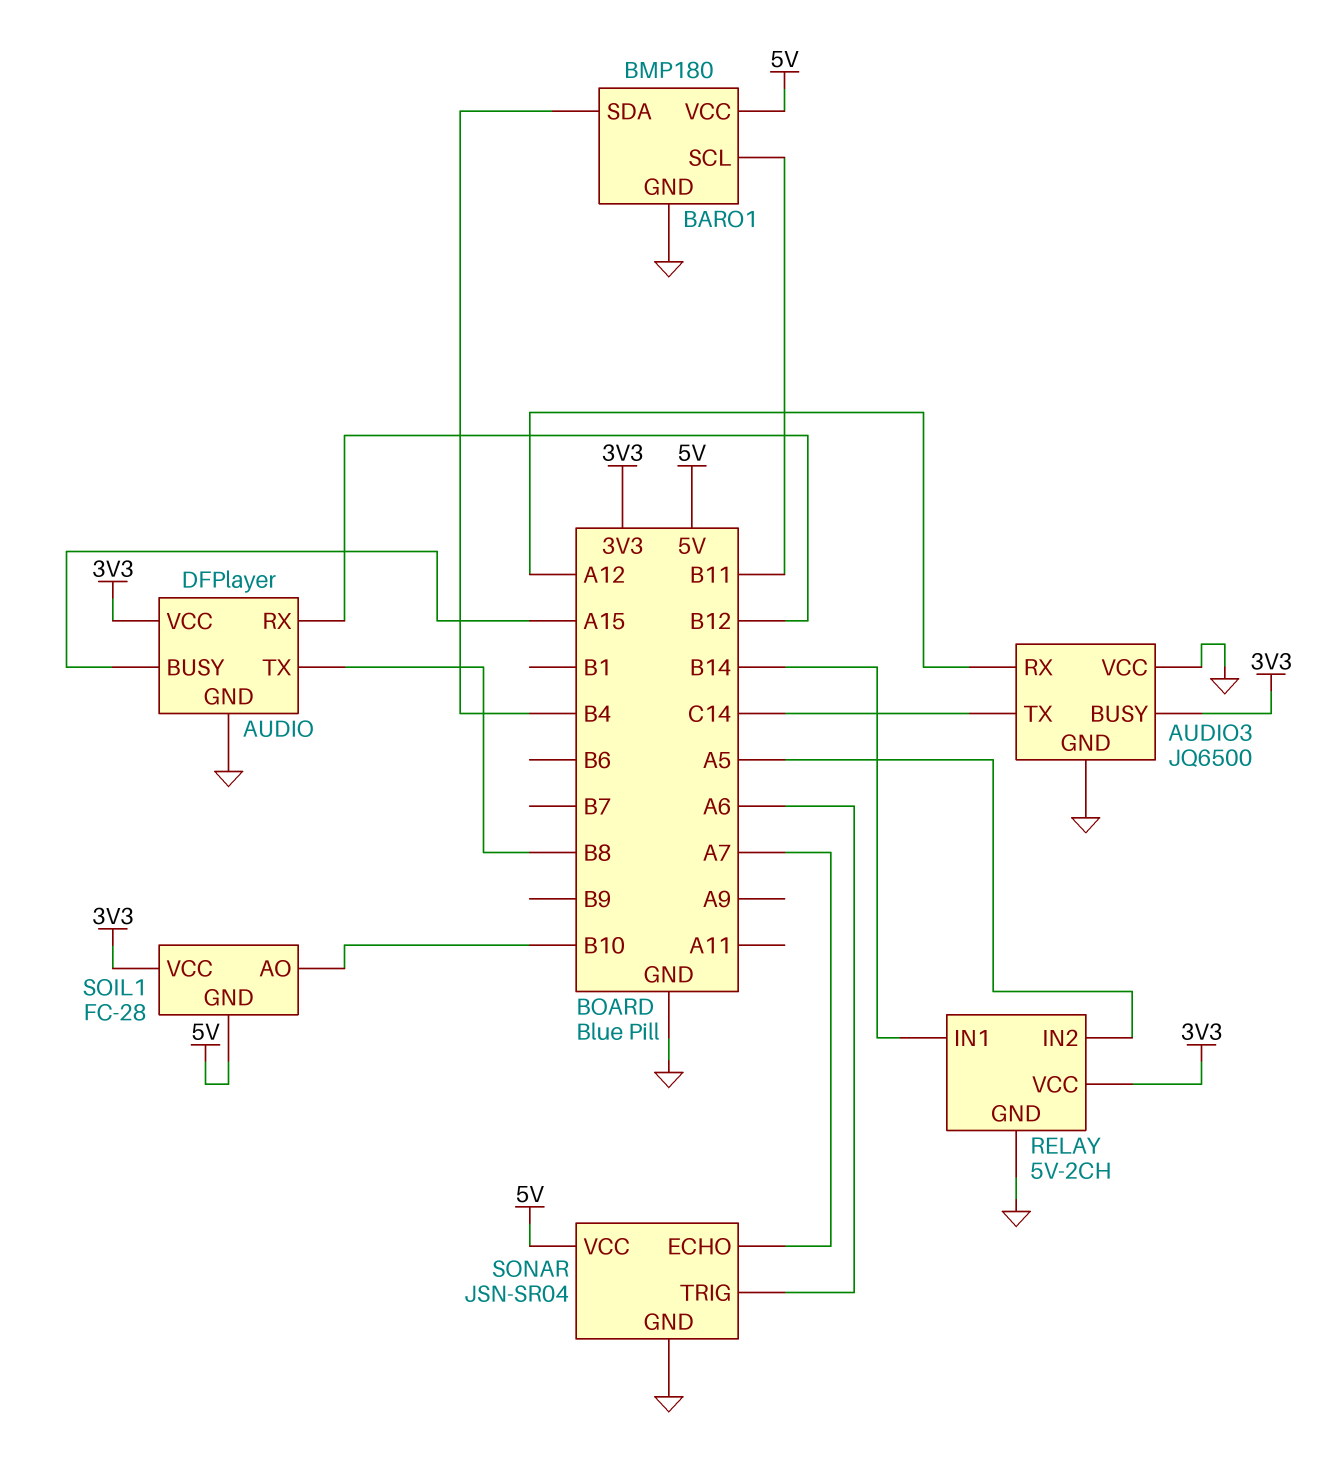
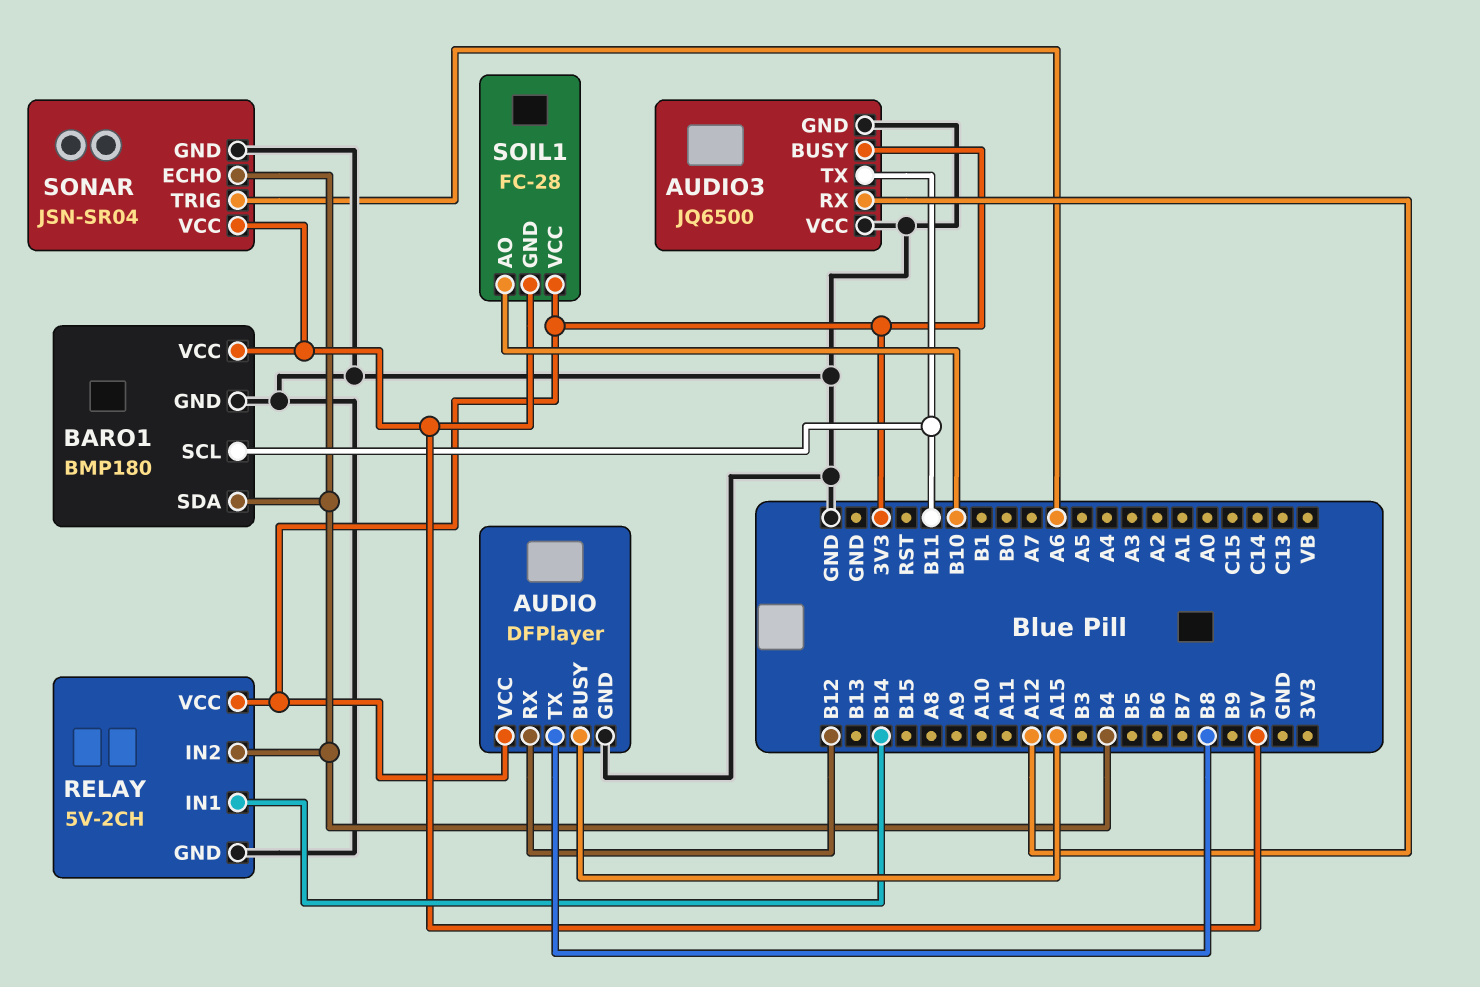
AUDIO3 pin TX: C14 -> B11
RELAY pin IN2: A5 -> B4
SONAR pin ECHO: A7 -> B4

